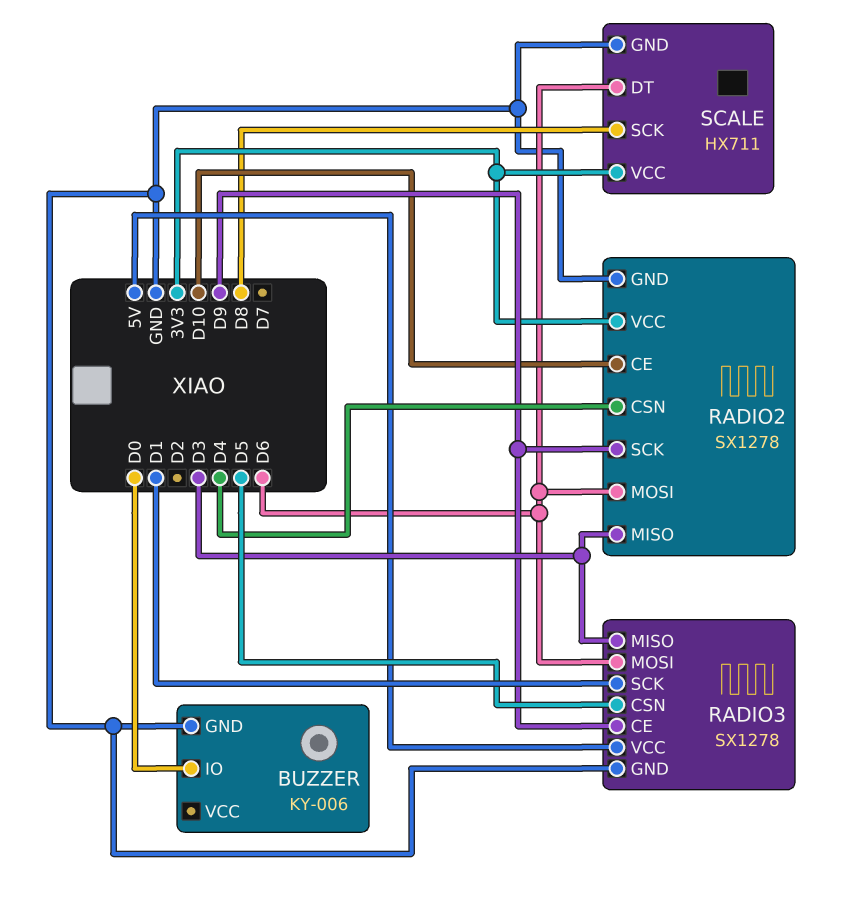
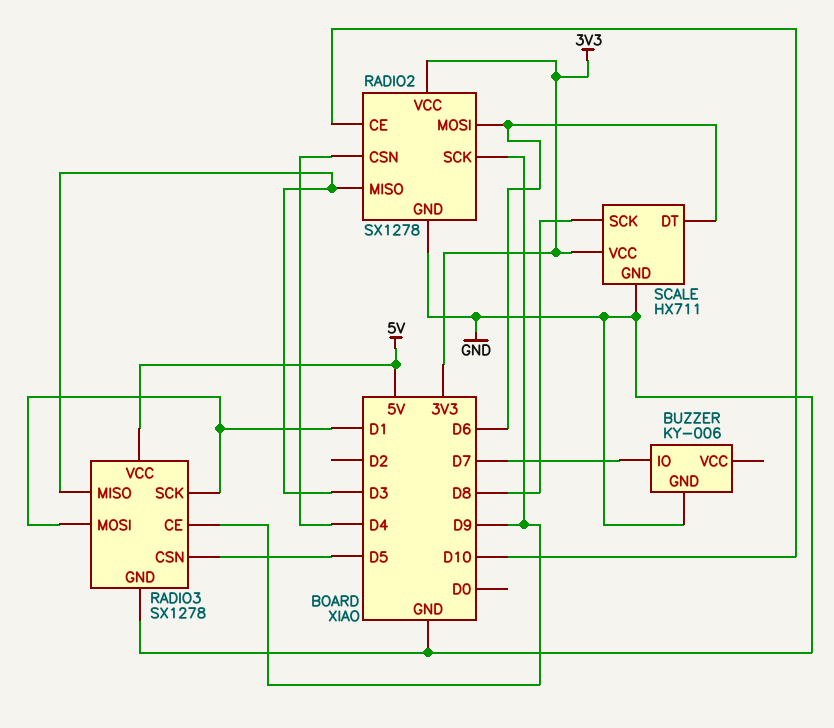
BUZZER pin IO: D0 -> D7
RADIO3 pin MOSI: D6 -> D1

